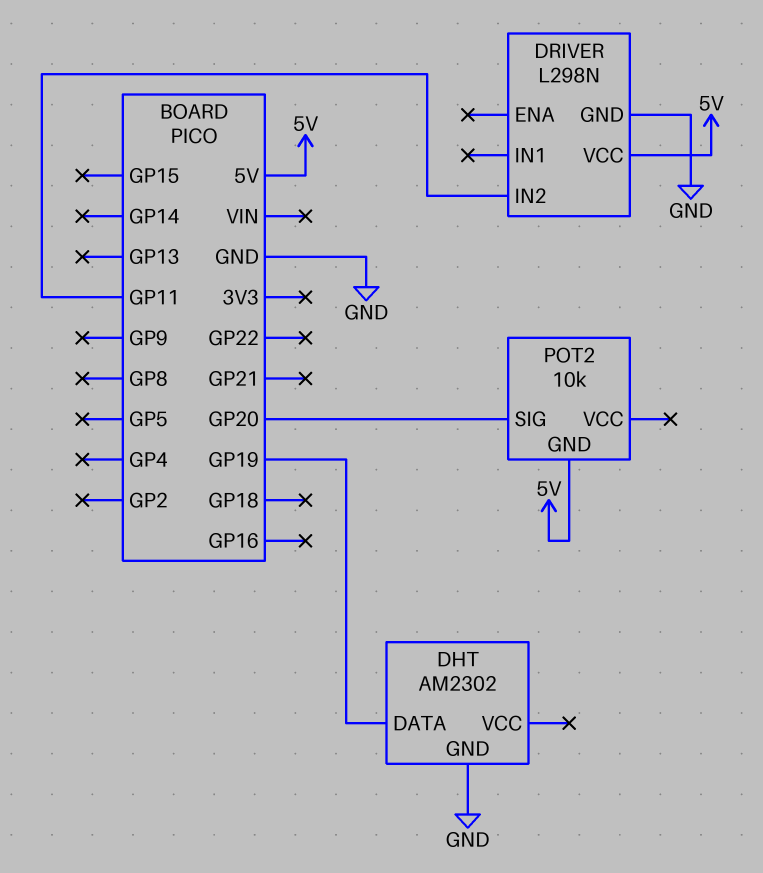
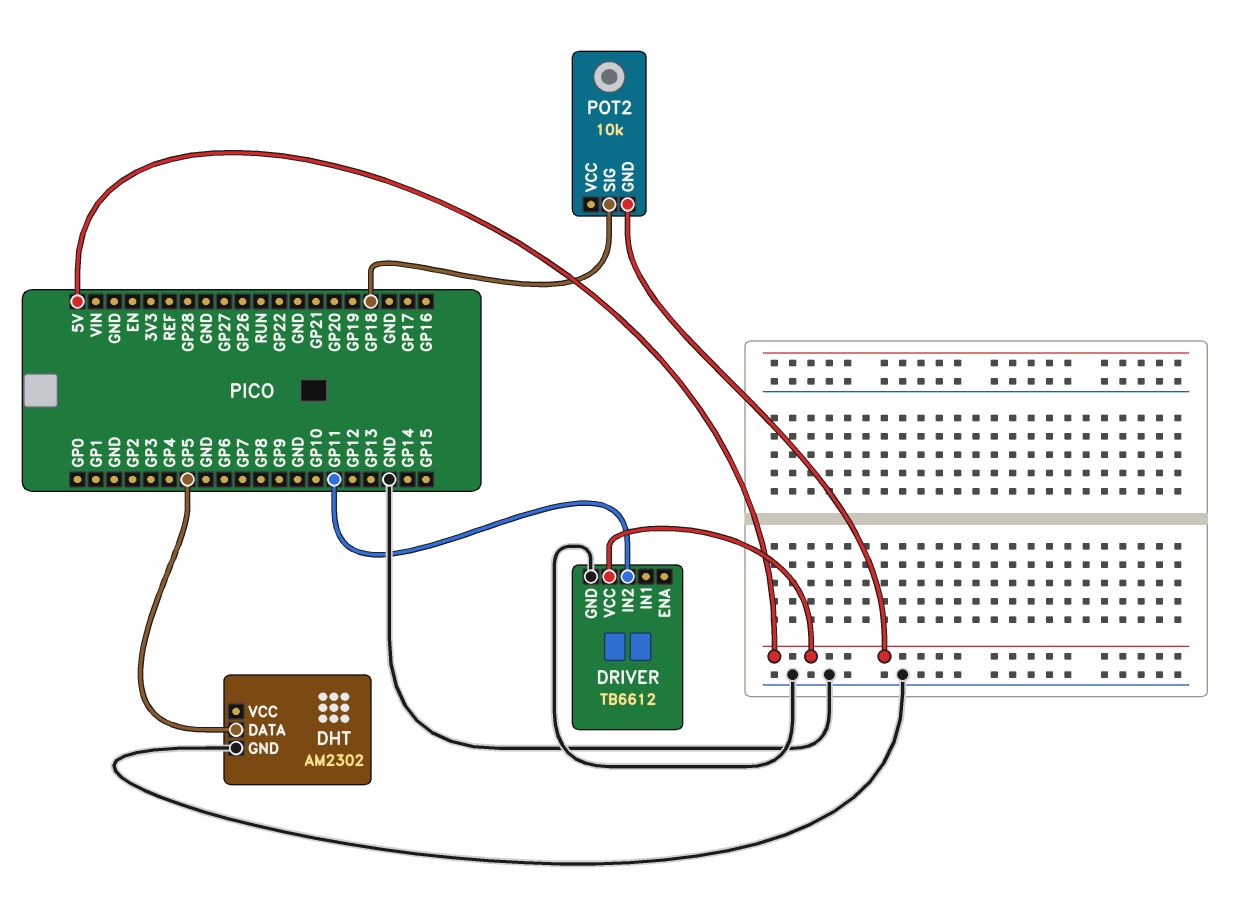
DHT pin DATA: GP19 -> GP5
DRIVER: L298N -> TB6612
POT2 pin SIG: GP20 -> GP18

